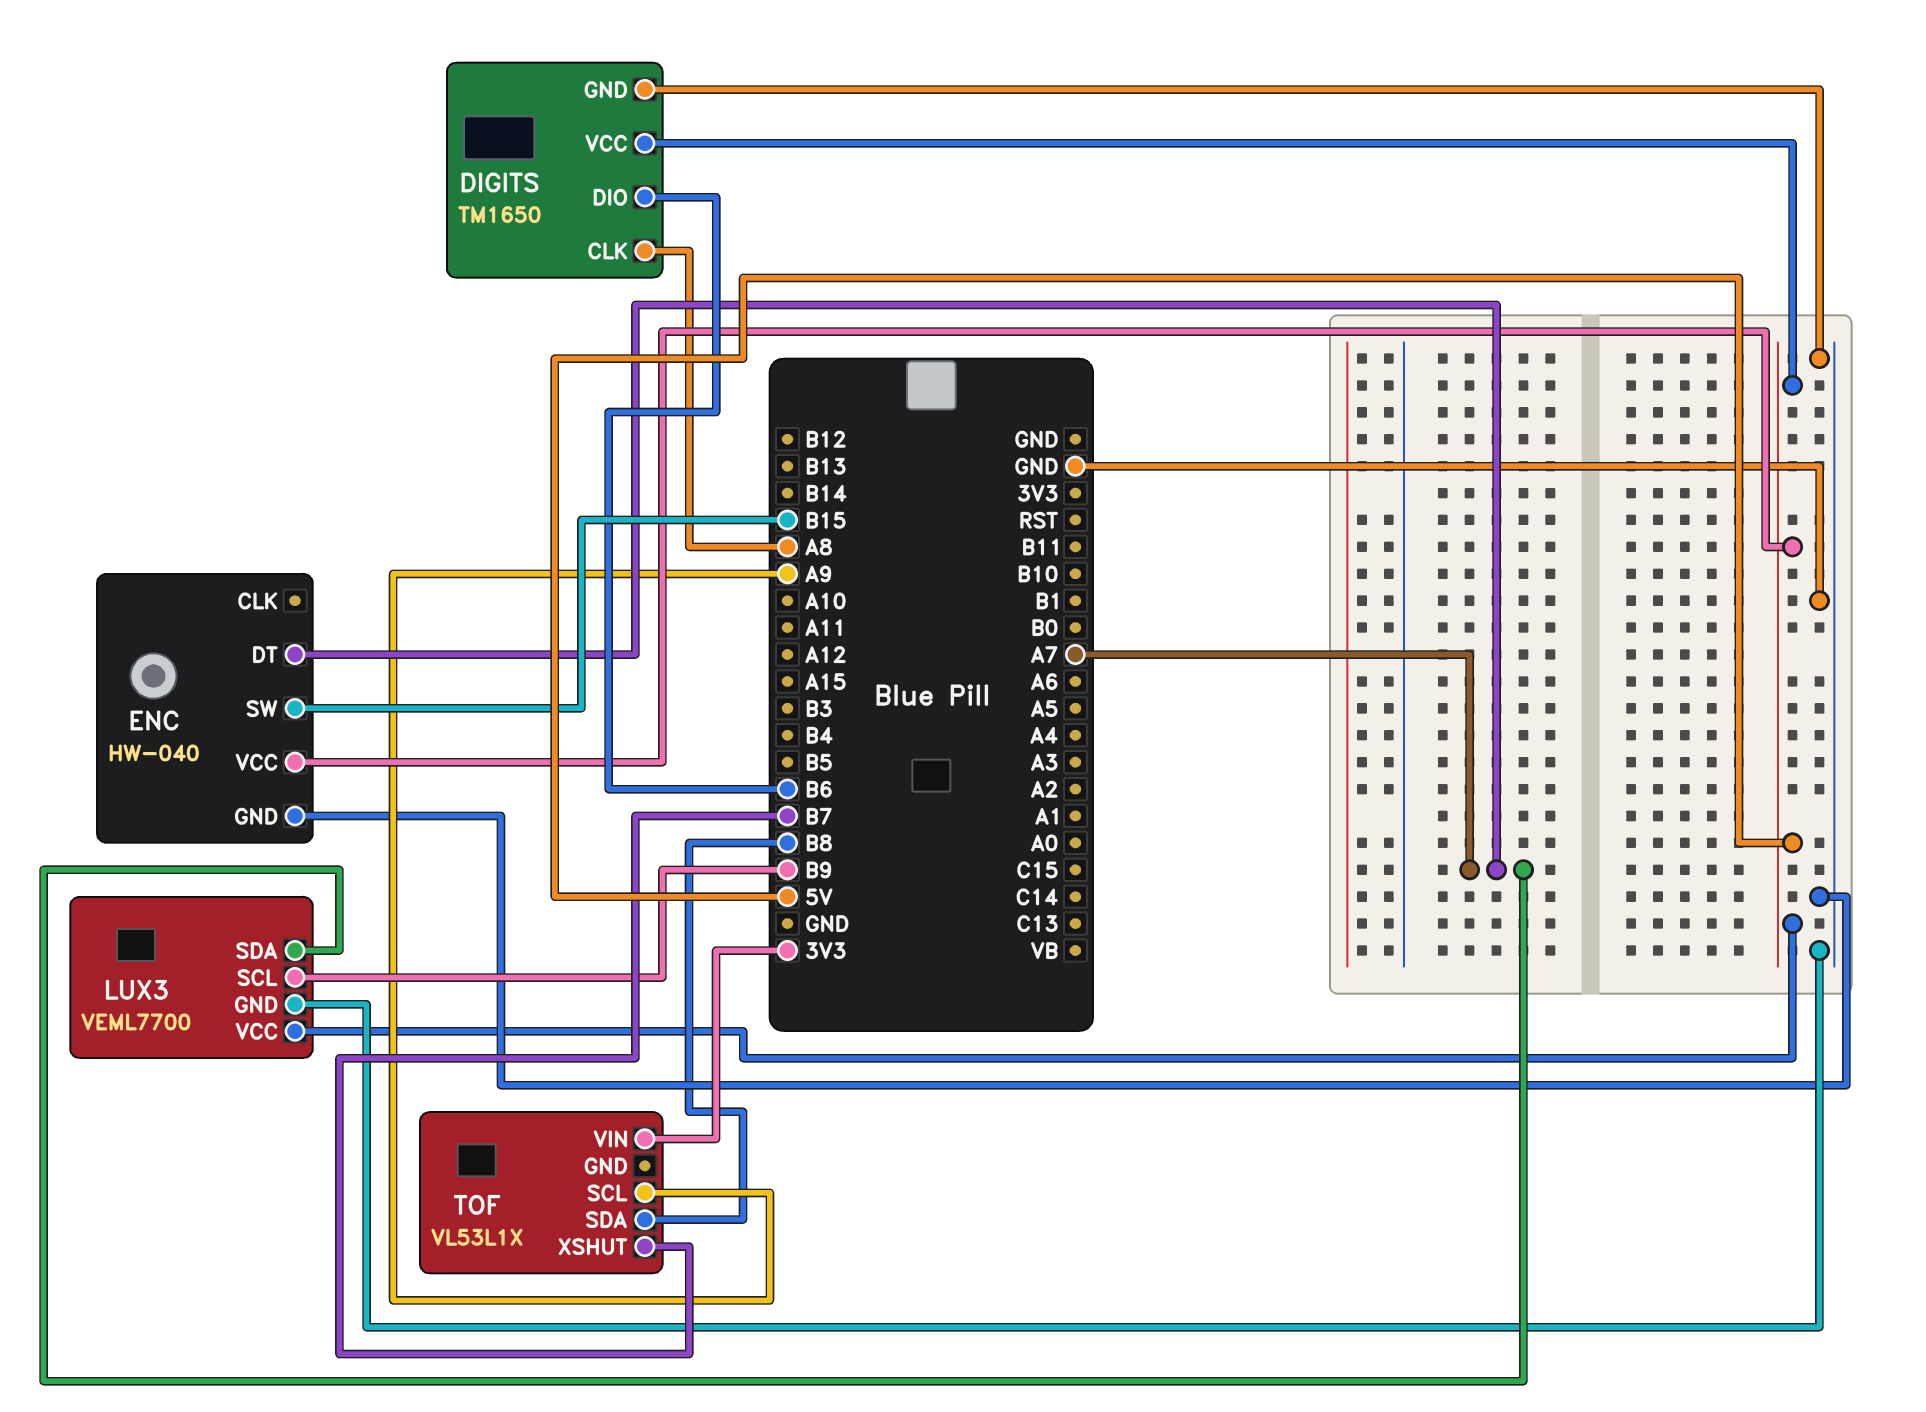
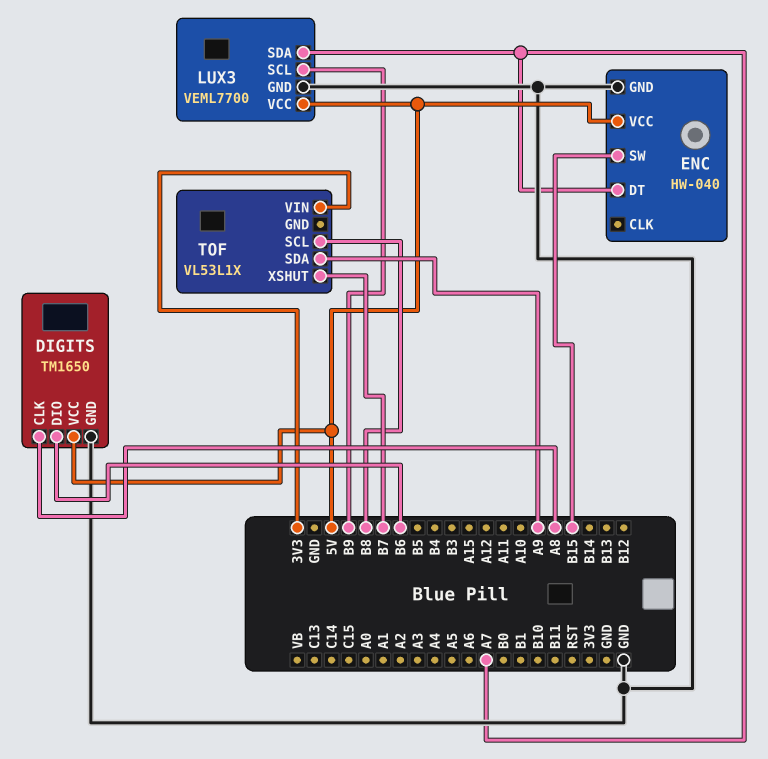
TOF pin SCL: A9 -> B8
TOF pin SDA: B8 -> A9

